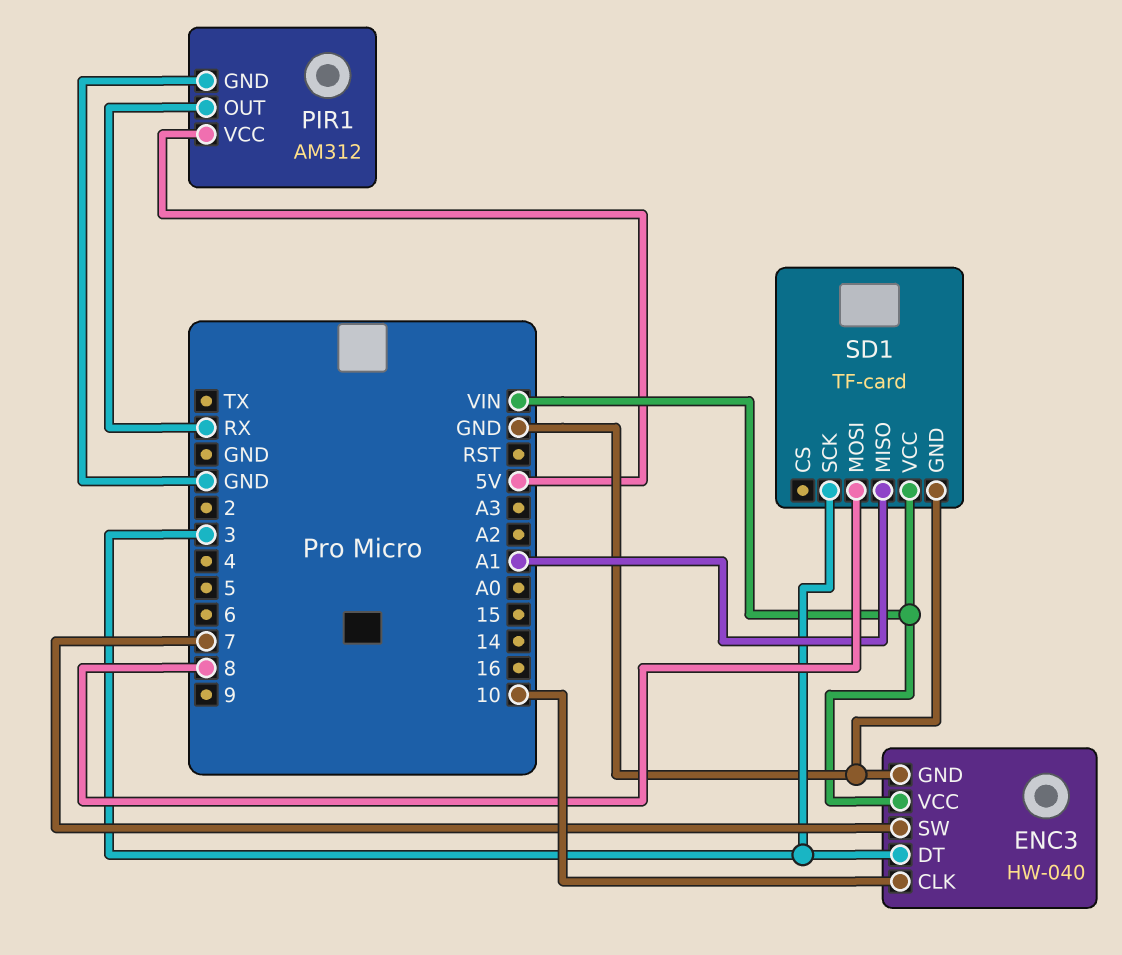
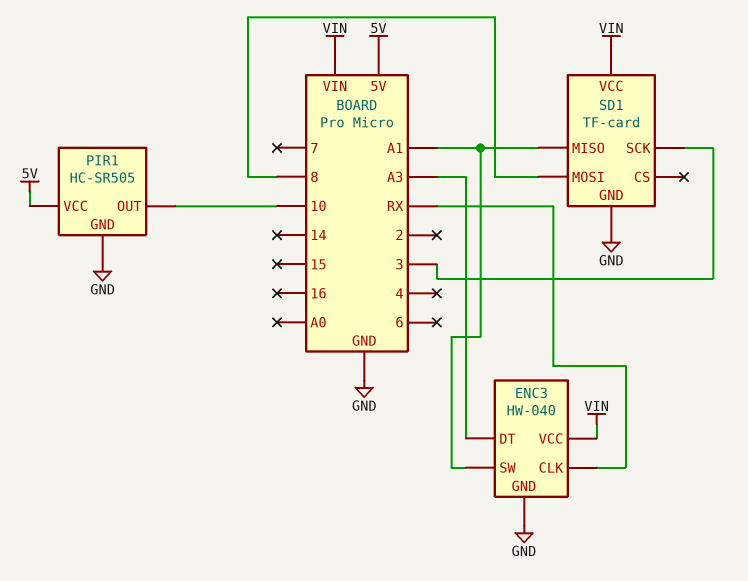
ENC3 pin CLK: 10 -> RX
ENC3 pin DT: 3 -> A3
ENC3 pin SW: 7 -> A1
PIR1: AM312 -> HC-SR505
PIR1 pin OUT: RX -> 10

